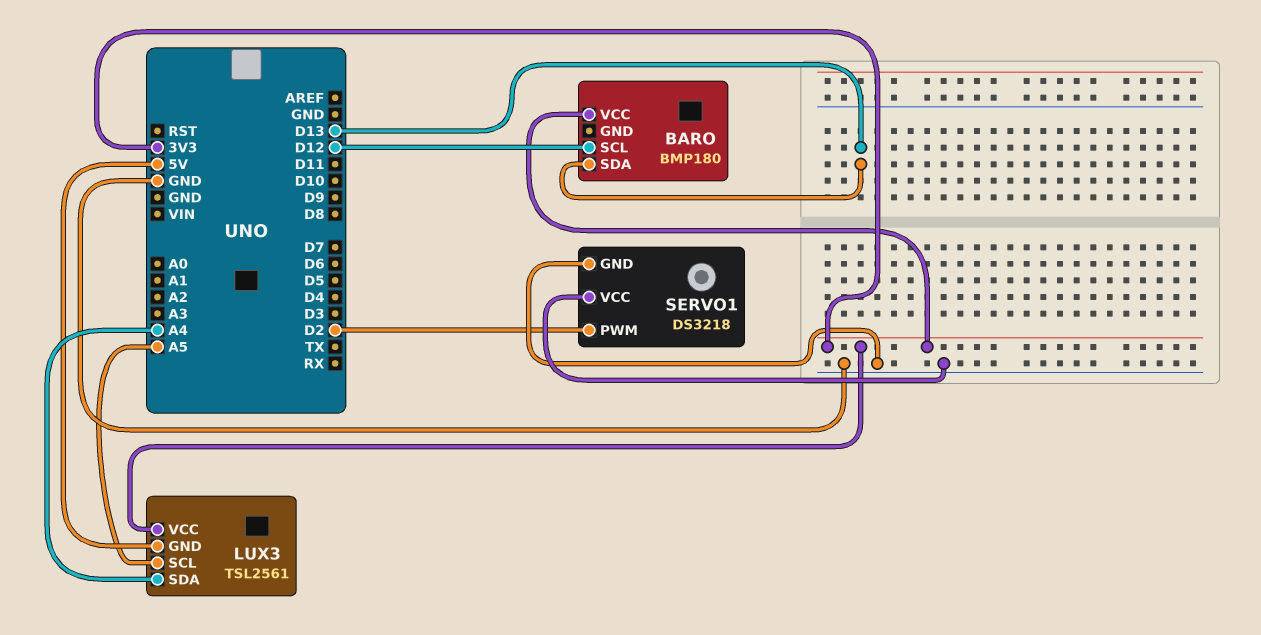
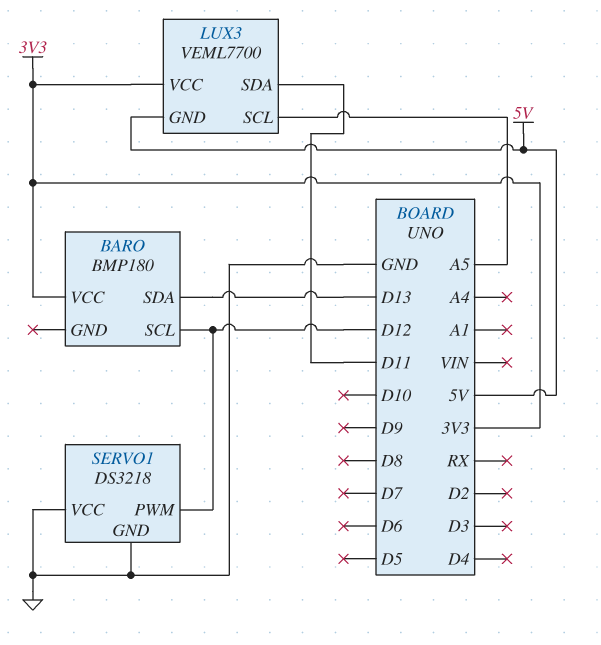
LUX3: TSL2561 -> VEML7700
LUX3 pin SDA: A4 -> D11
SERVO1 pin PWM: D2 -> D12

